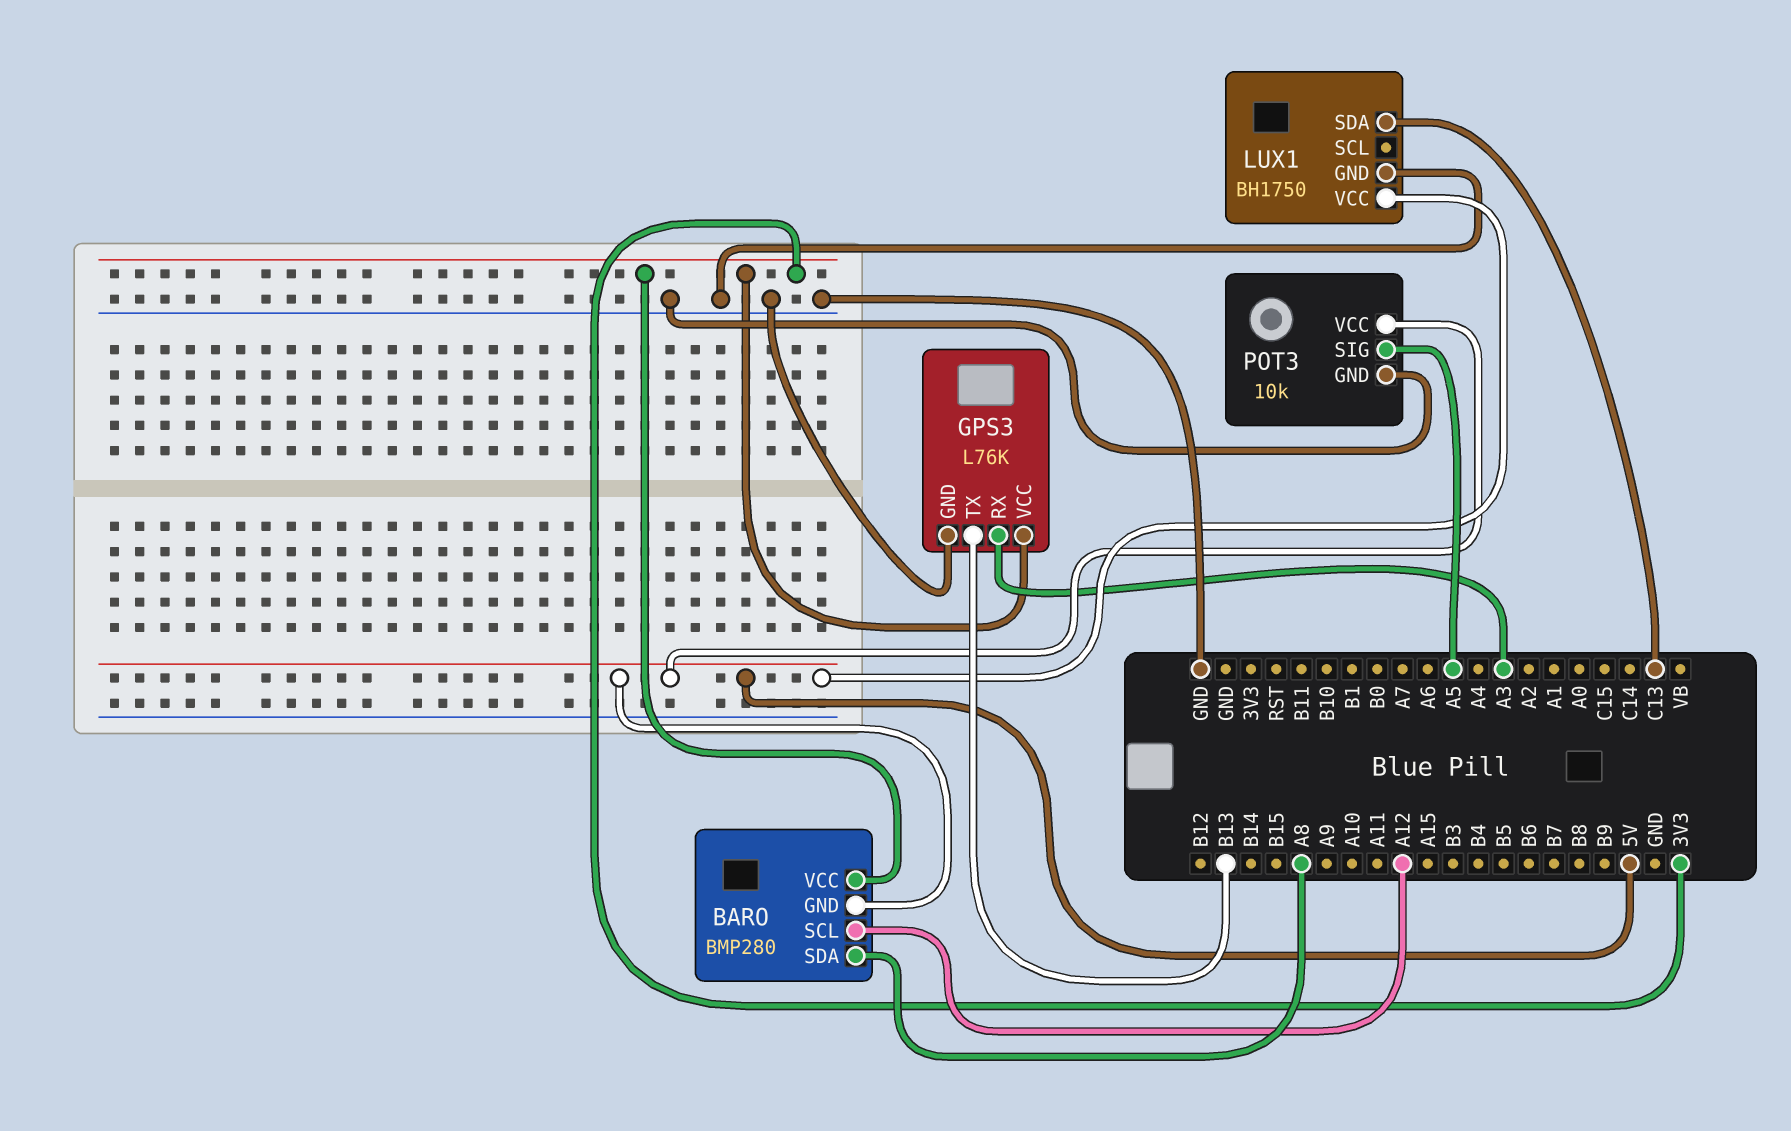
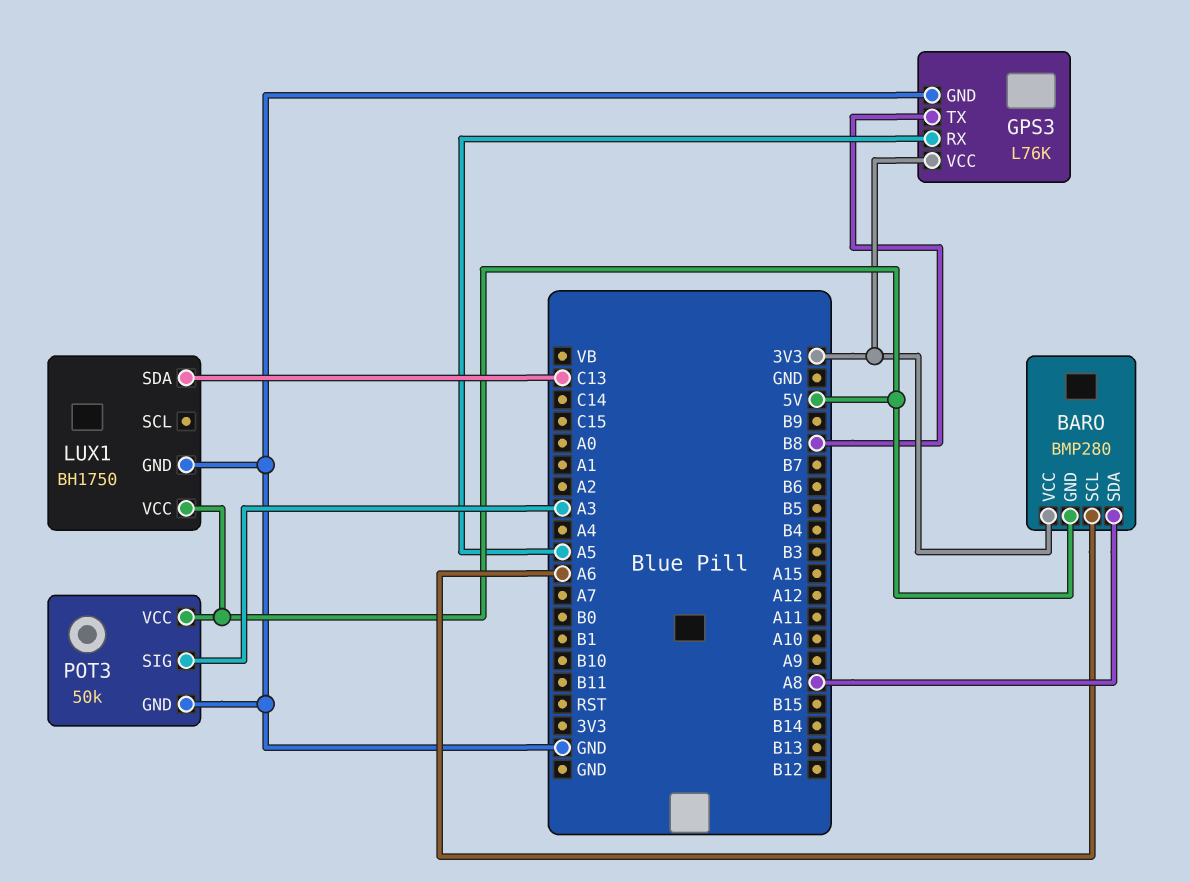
BARO pin SCL: A12 -> A6
GPS3 pin RX: A3 -> A5
GPS3 pin TX: B13 -> B8
POT3: 10k -> 50k
POT3 pin SIG: A5 -> A3

